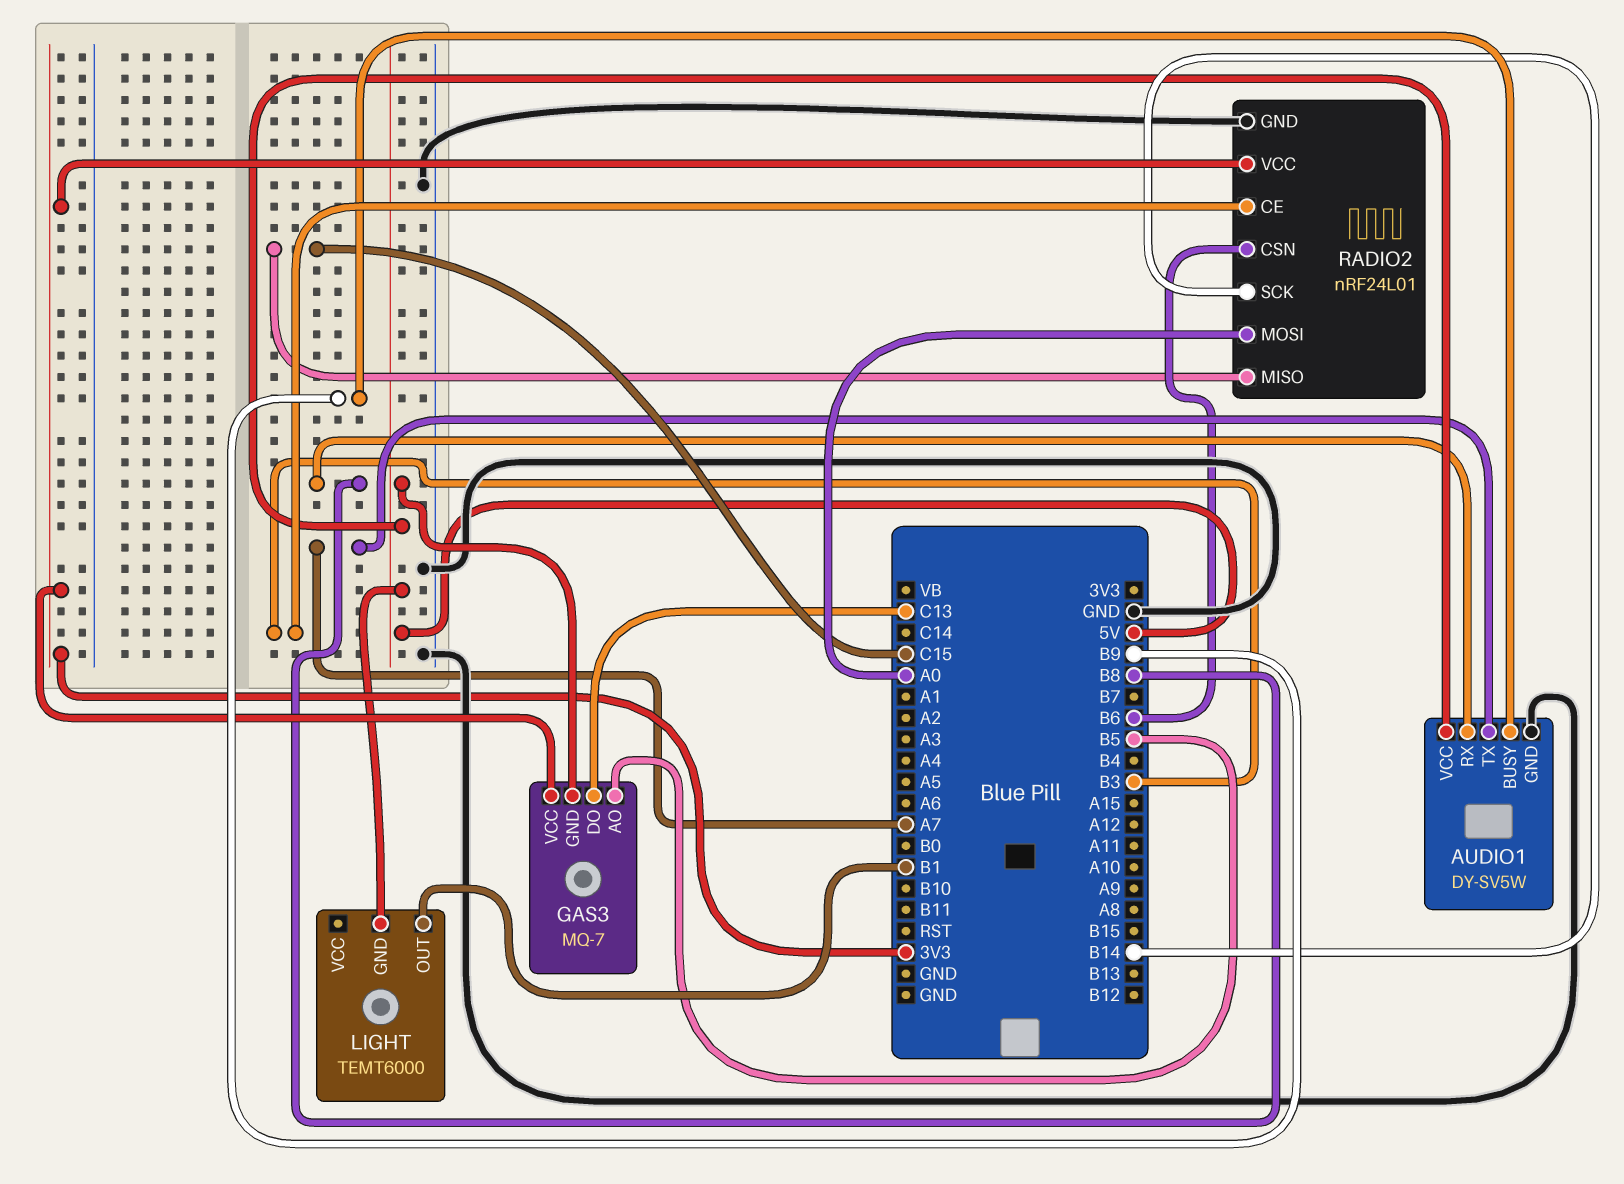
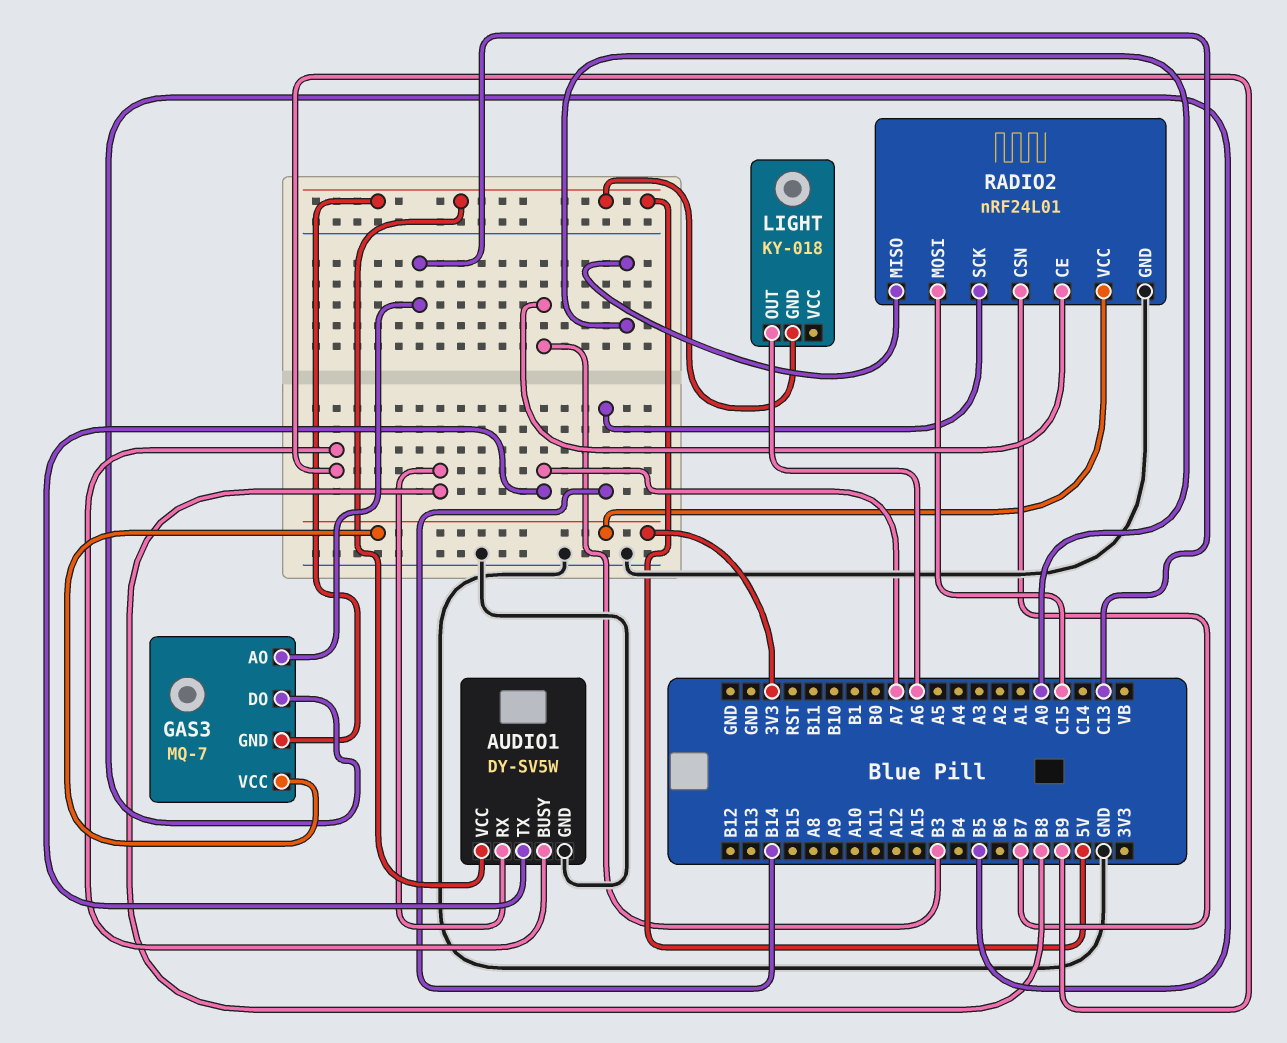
GAS3 pin AO: B5 -> C13
GAS3 pin DO: C13 -> B5
LIGHT: TEMT6000 -> KY-018
LIGHT pin OUT: B1 -> A6
RADIO2 pin CSN: B6 -> B7
RADIO2 pin MISO: C15 -> A0
RADIO2 pin MOSI: A0 -> C15

